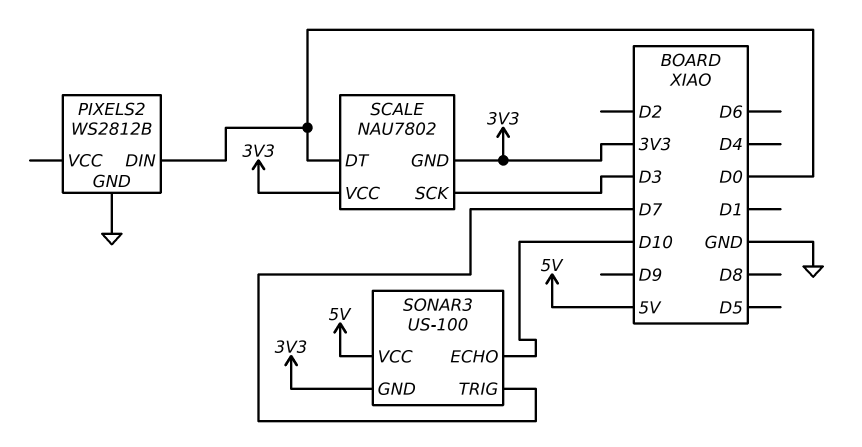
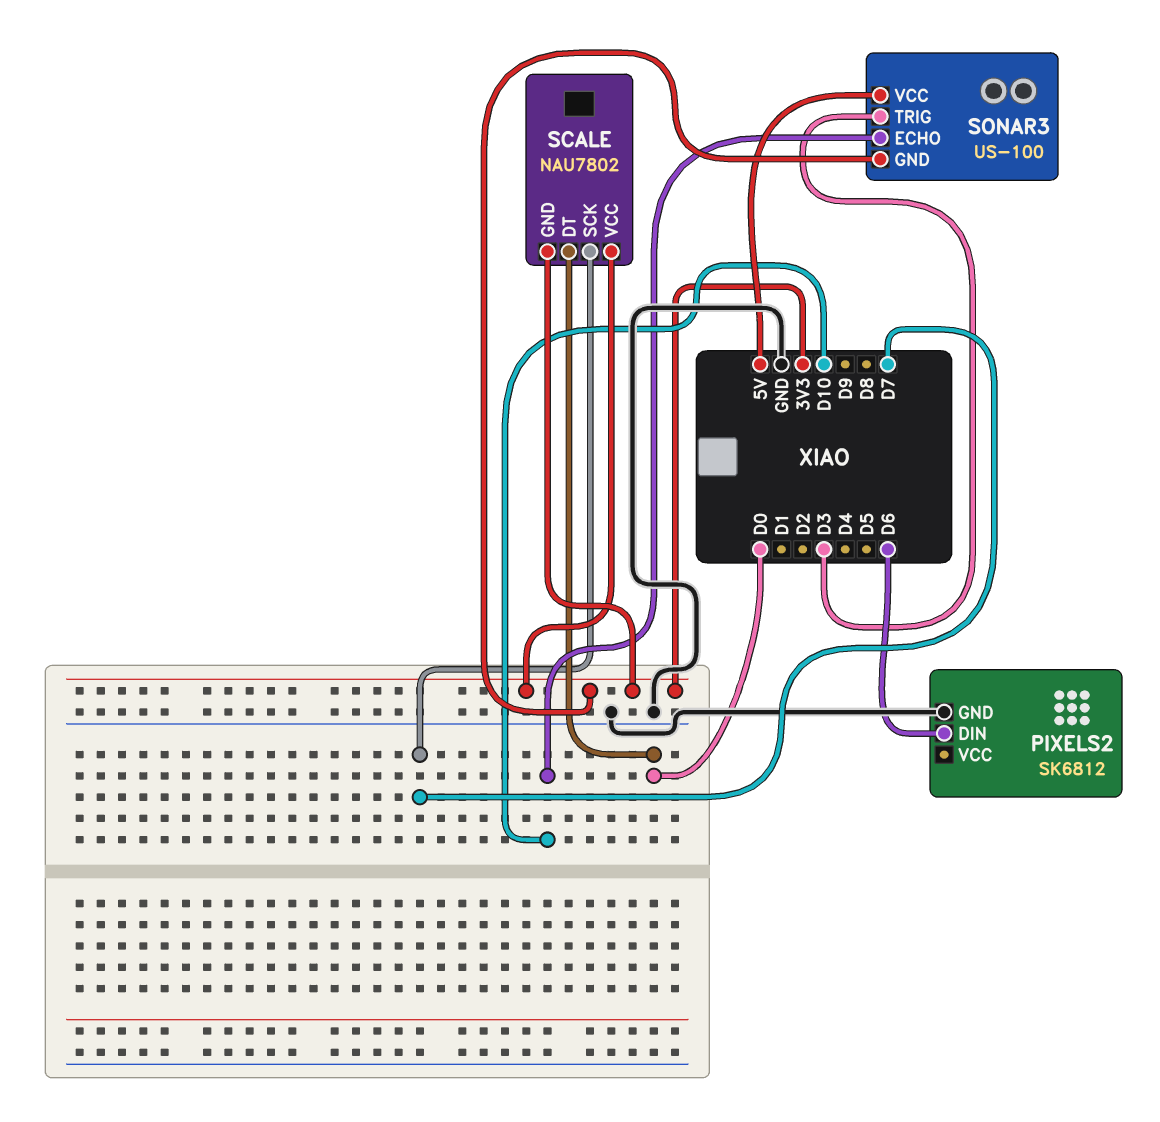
PIXELS2: WS2812B -> SK6812
PIXELS2 pin DIN: D0 -> D6
SCALE pin SCK: D3 -> D7
SONAR3 pin TRIG: D7 -> D3

